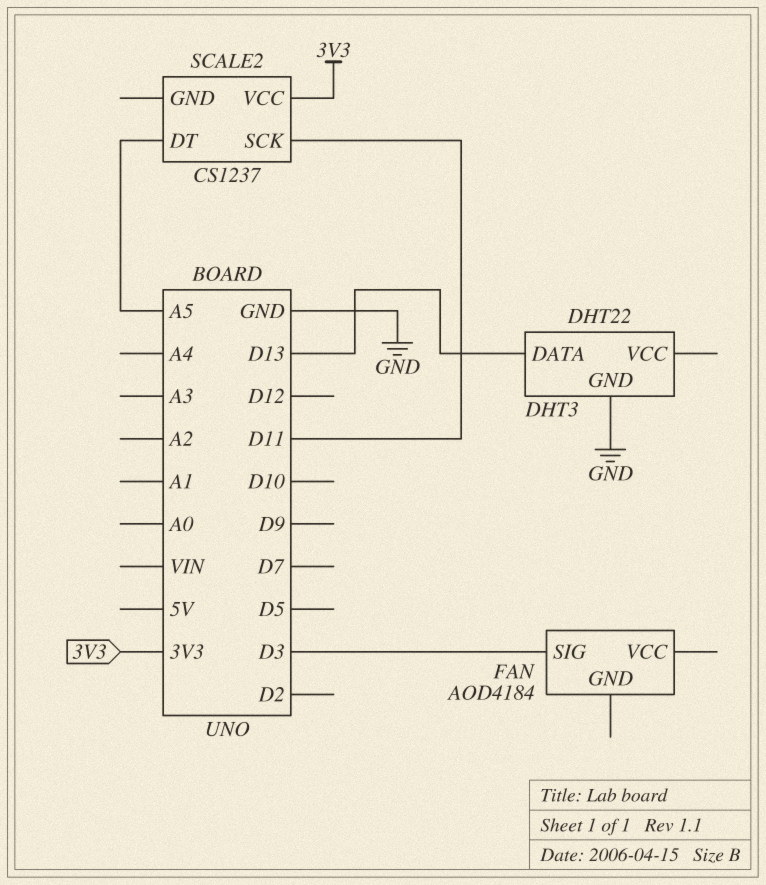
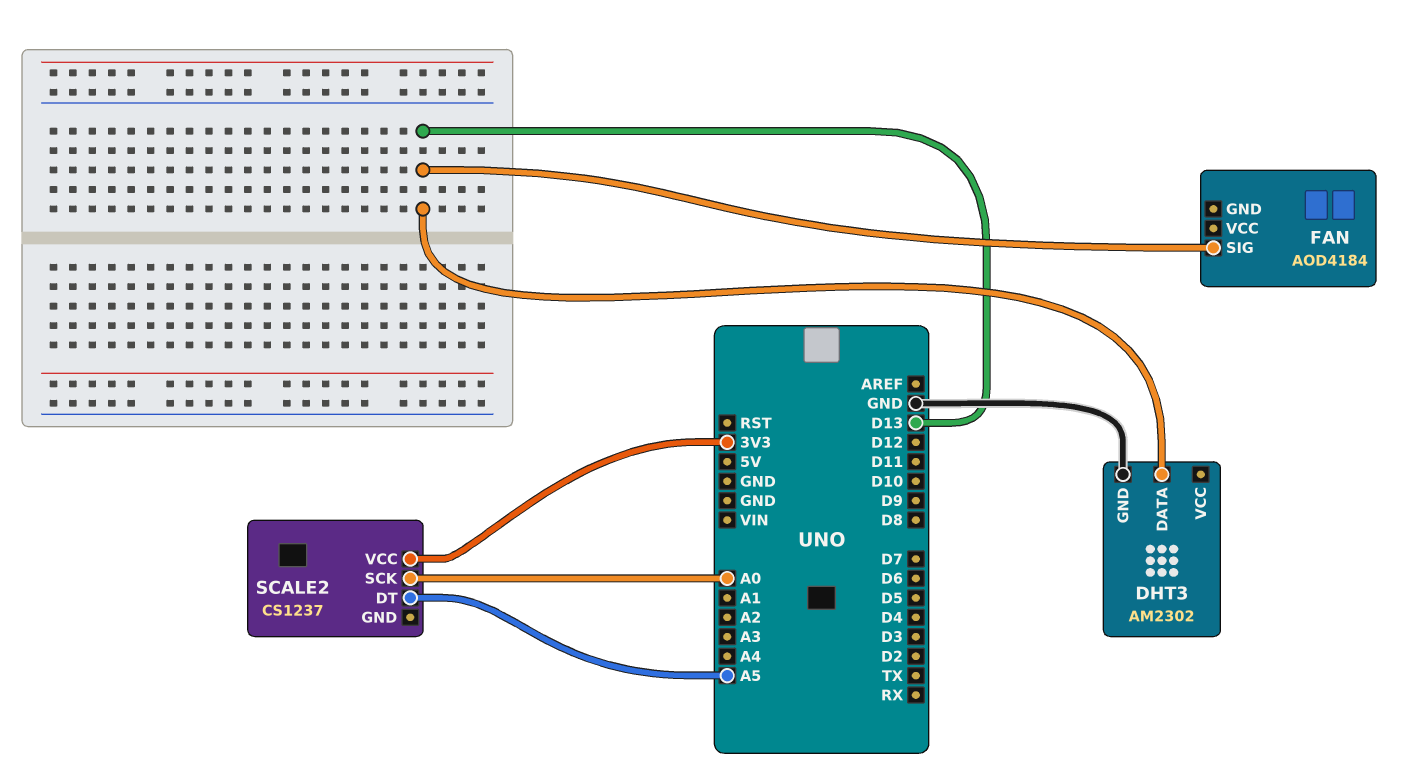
DHT3: DHT22 -> AM2302
FAN pin SIG: D3 -> D13
SCALE2 pin SCK: D11 -> A0

